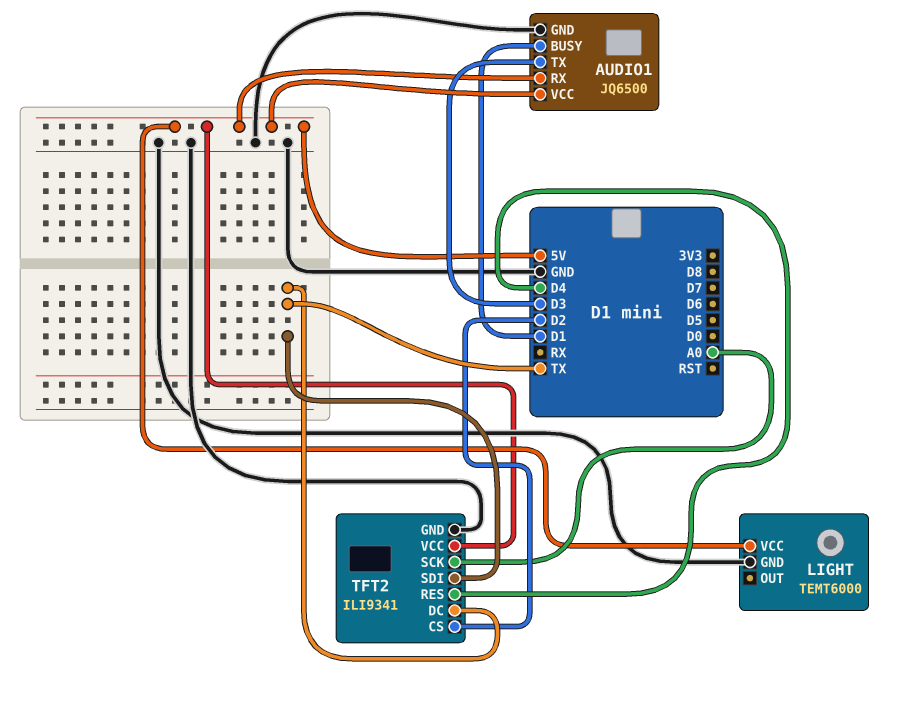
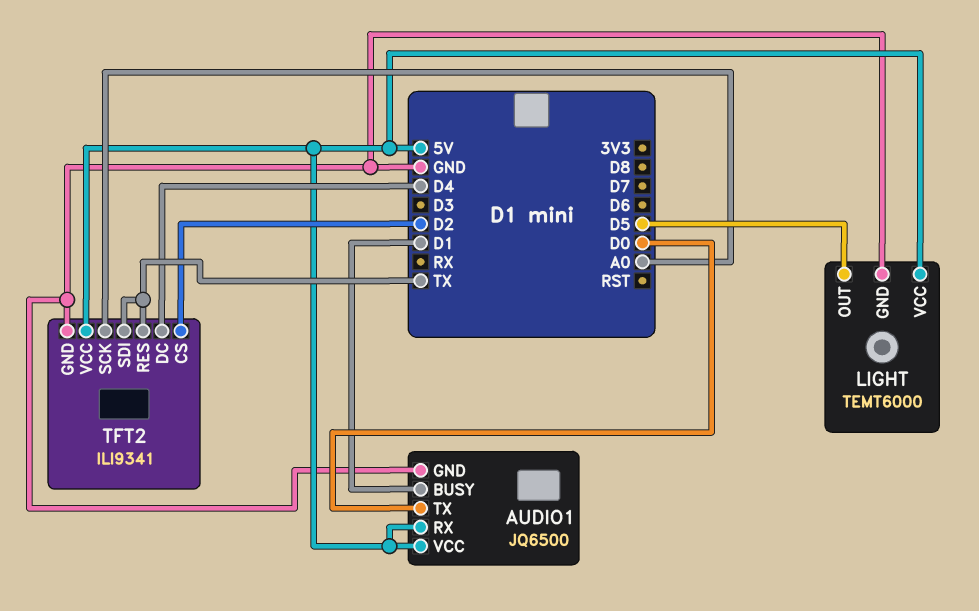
AUDIO1 pin TX: D3 -> D0
LIGHT pin OUT: none -> D5
TFT2 pin DC: TX -> D4
TFT2 pin RES: D4 -> TX

